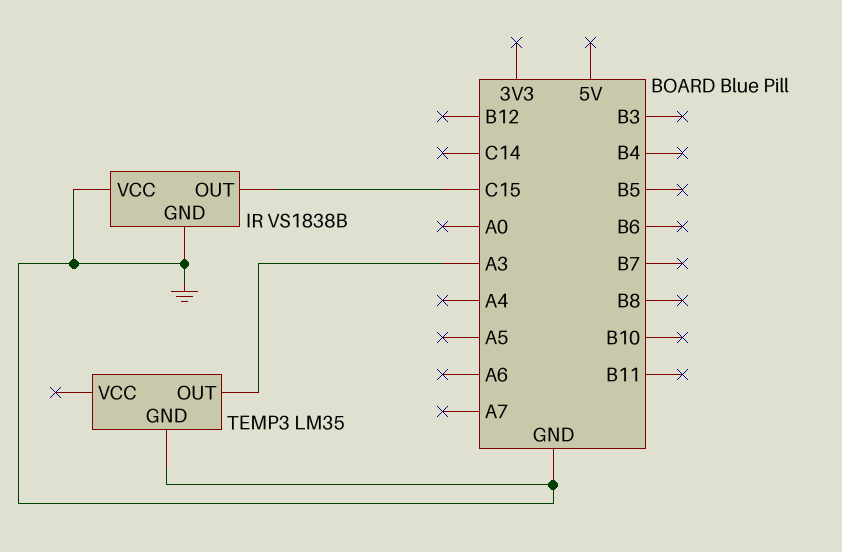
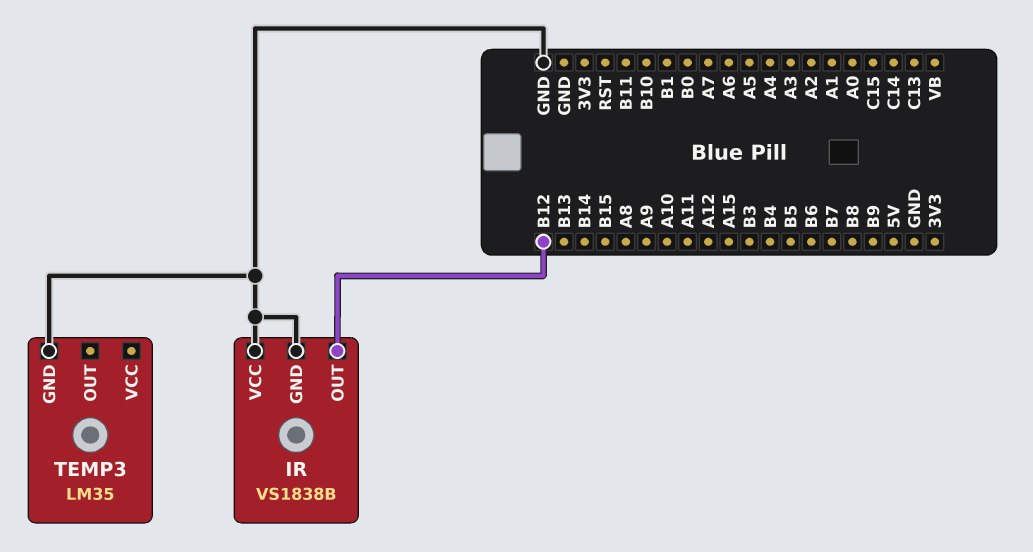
IR pin OUT: C15 -> B12
TEMP3 pin OUT: A3 -> none

